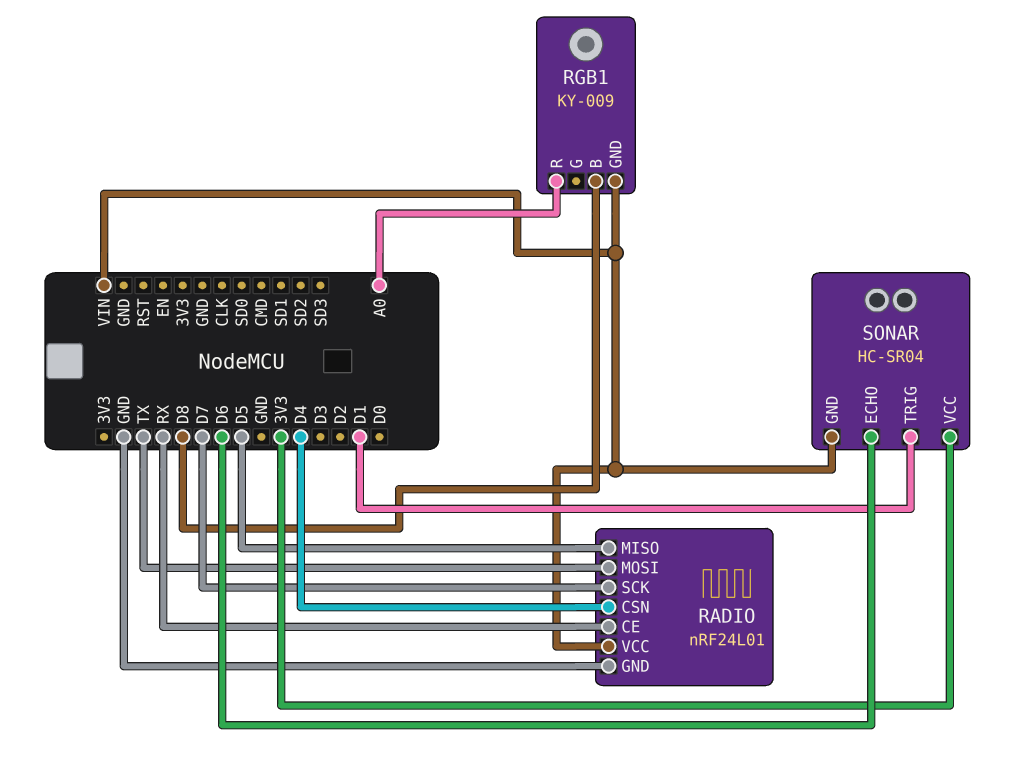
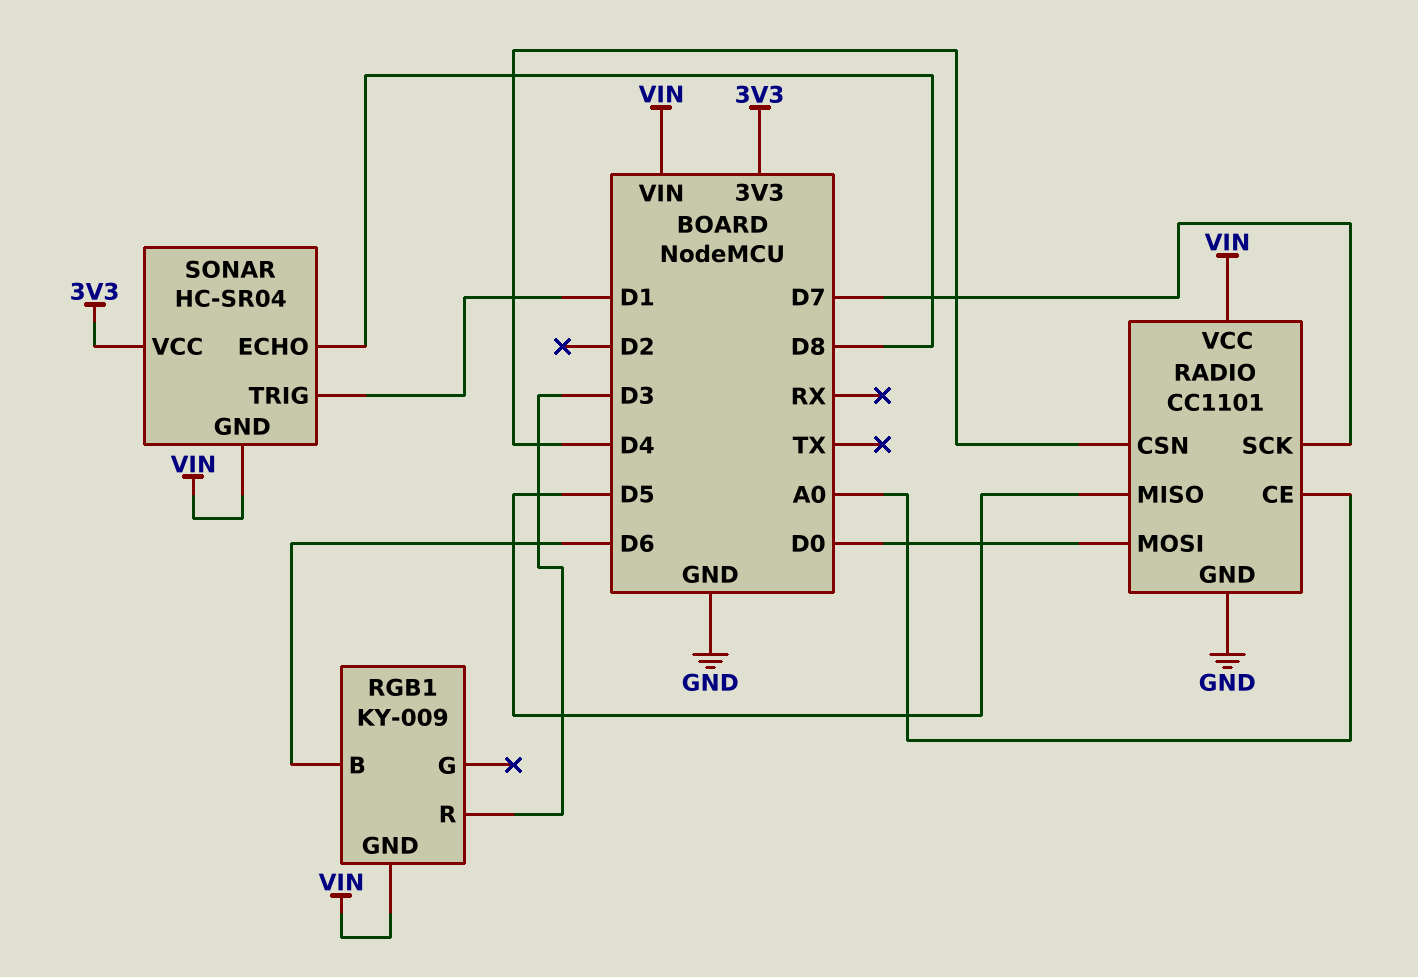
RADIO: nRF24L01 -> CC1101
RADIO pin CE: RX -> A0
RADIO pin MOSI: TX -> D0
RGB1 pin B: D8 -> D6
RGB1 pin R: A0 -> D3
SONAR pin ECHO: D6 -> D8

